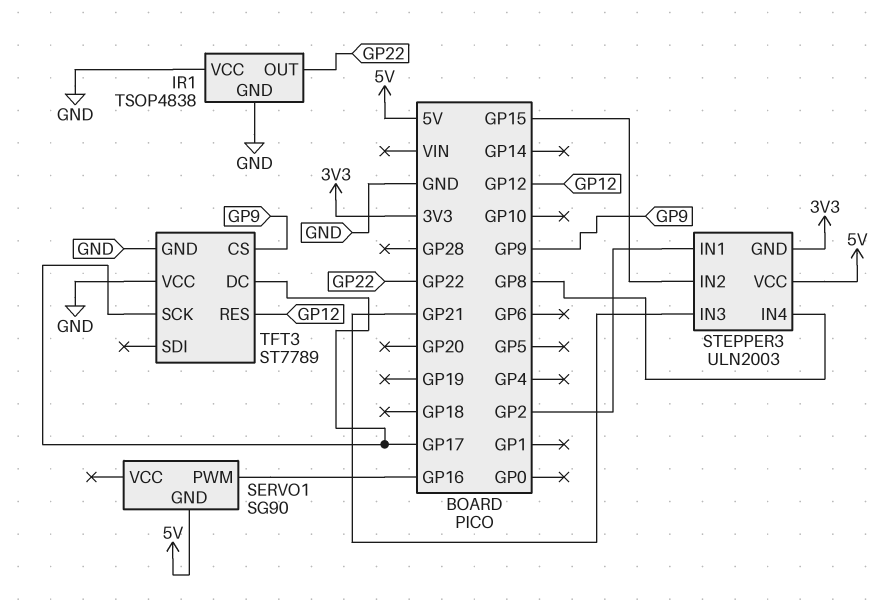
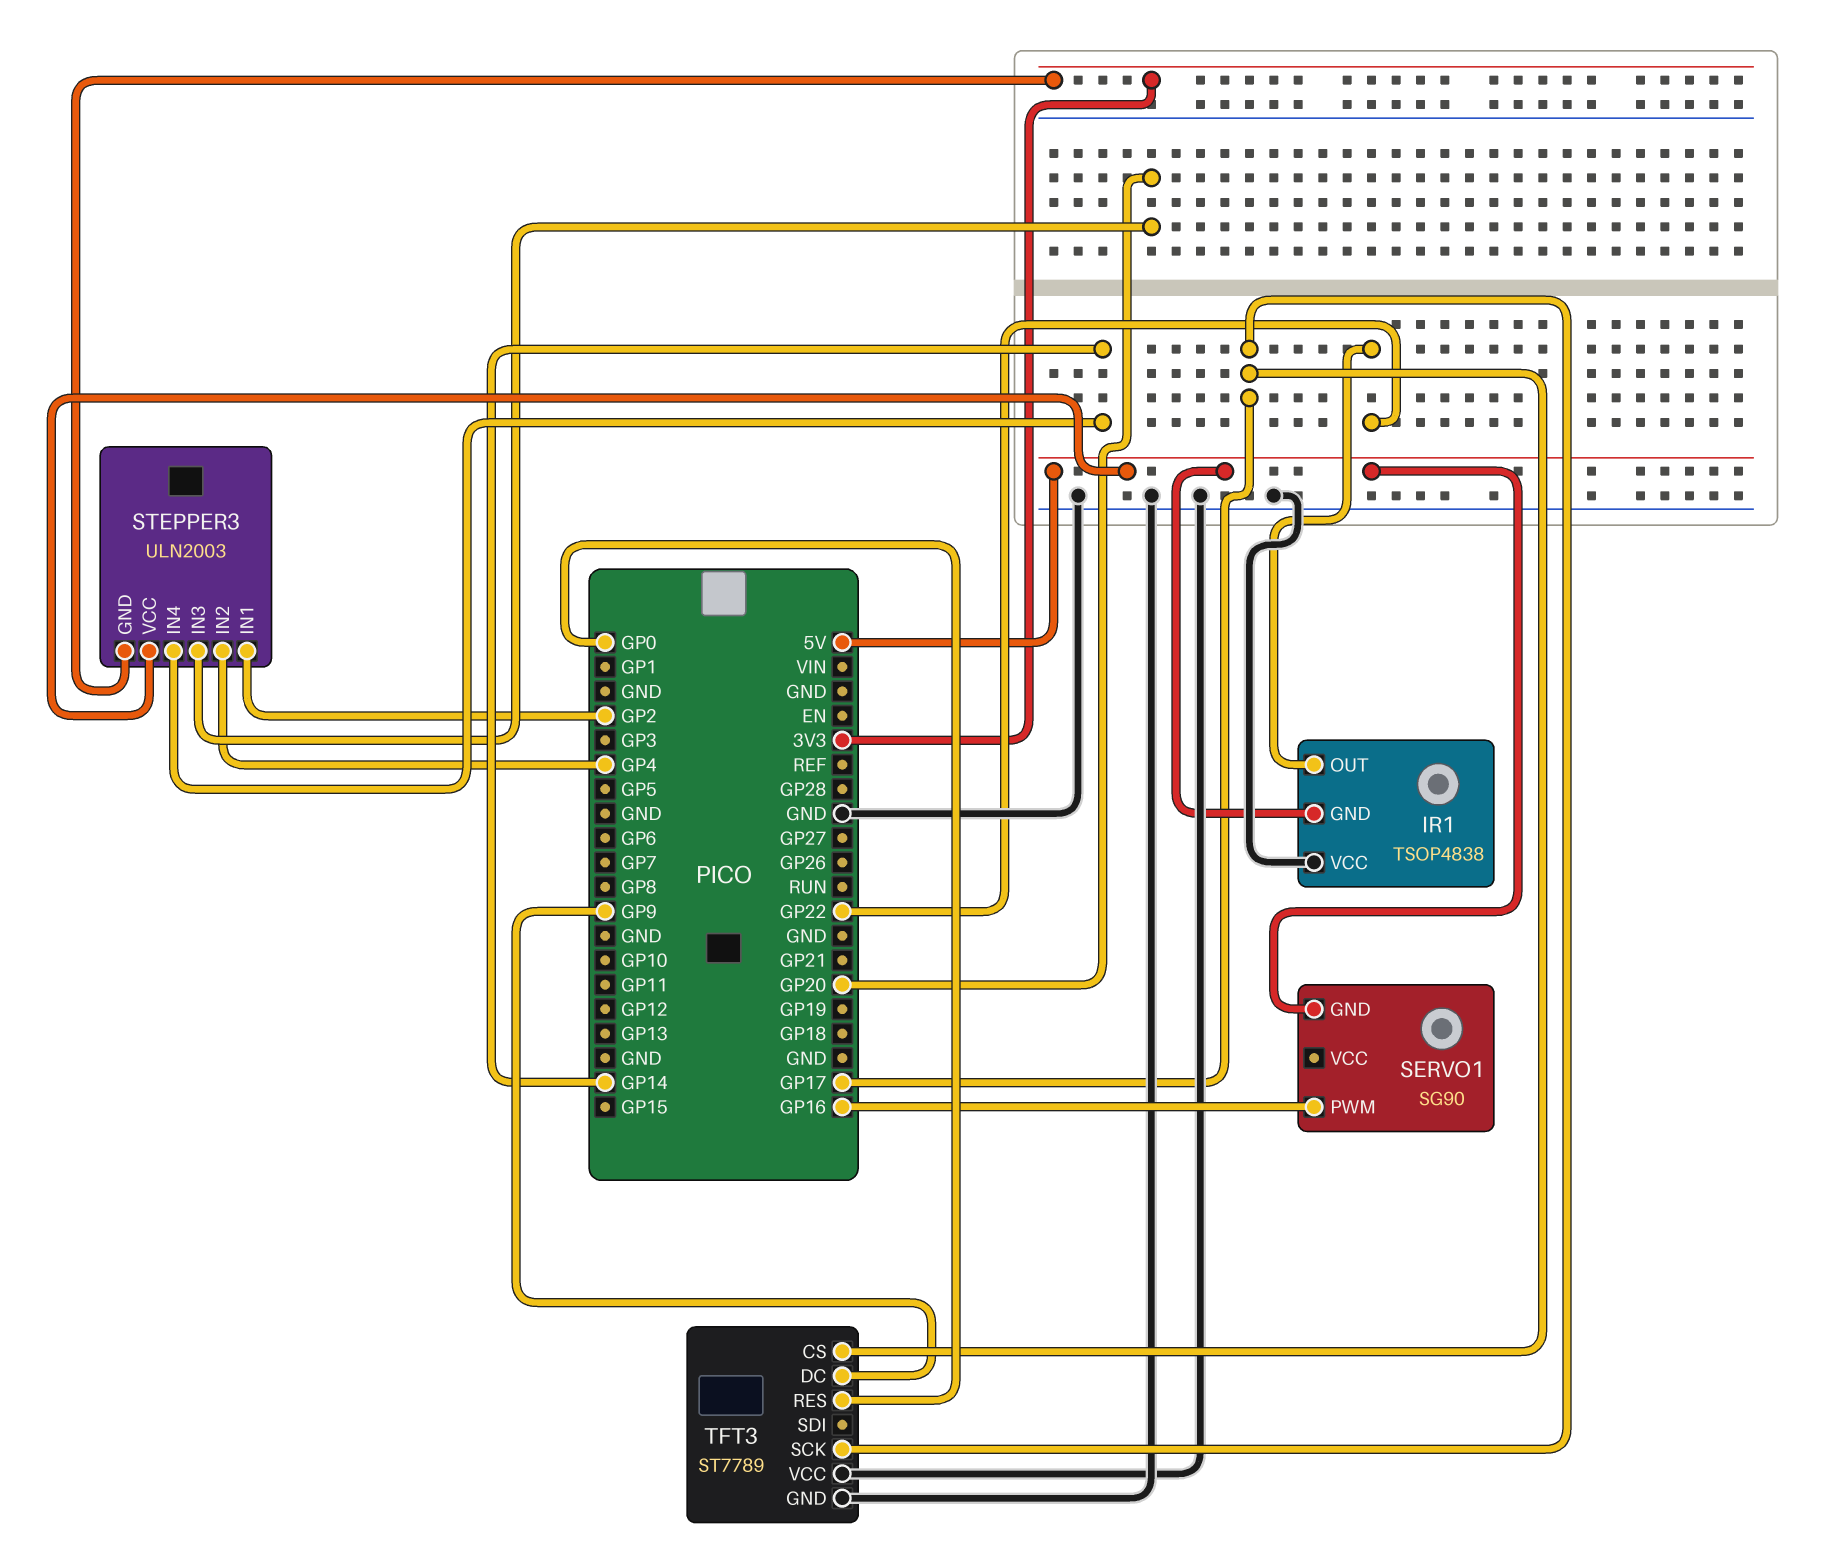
IR1 pin GND: GND -> 5V
STEPPER3 pin IN2: GP15 -> GP4
STEPPER3 pin IN3: GP21 -> GP20
STEPPER3 pin IN4: GP8 -> GP14
TFT3 pin CS: GP9 -> GP17
TFT3 pin DC: GP17 -> GP9
TFT3 pin RES: GP12 -> GP0

